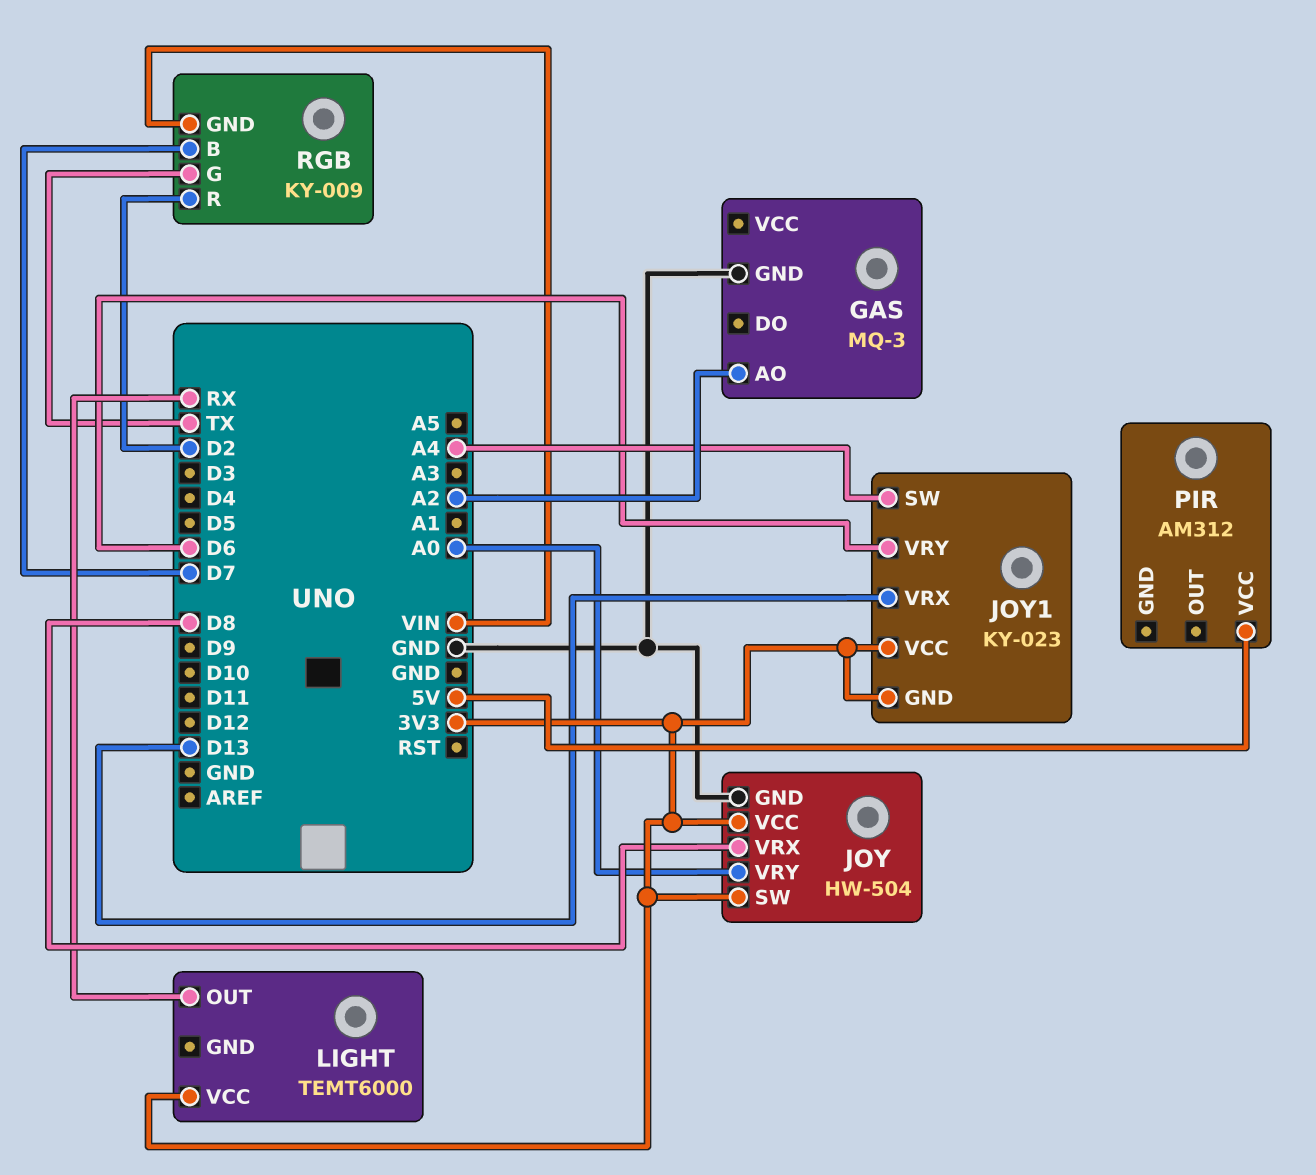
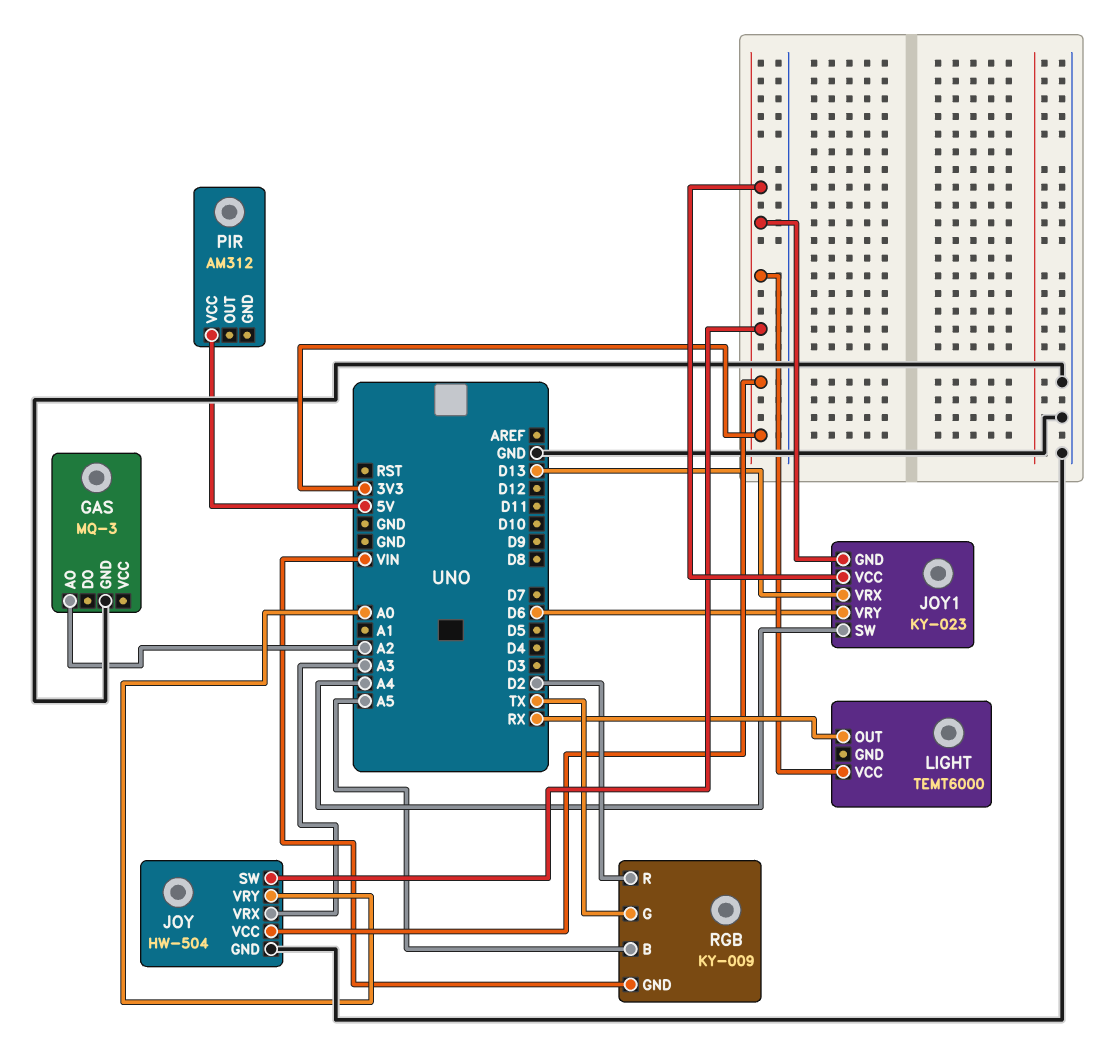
JOY pin VRX: D8 -> A3
RGB pin B: D7 -> A5

